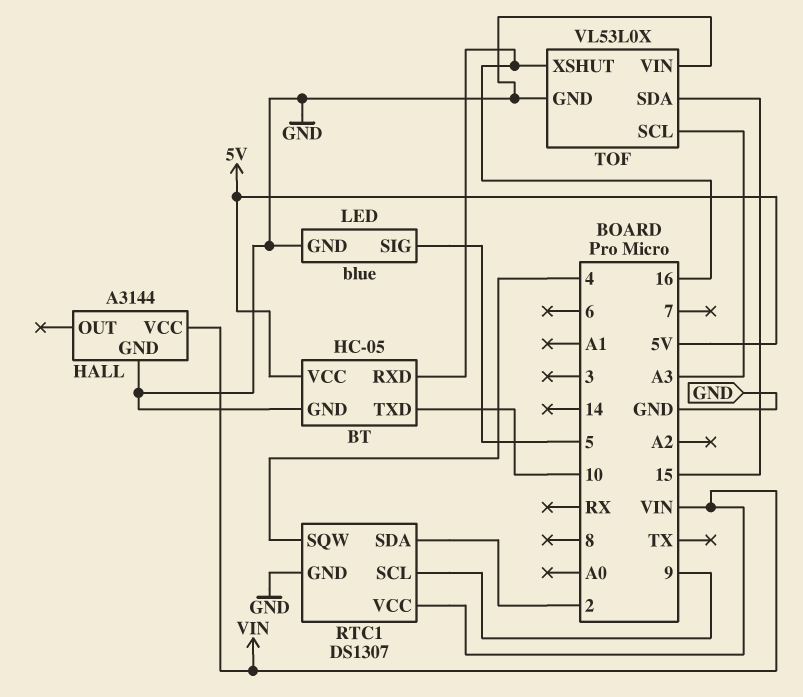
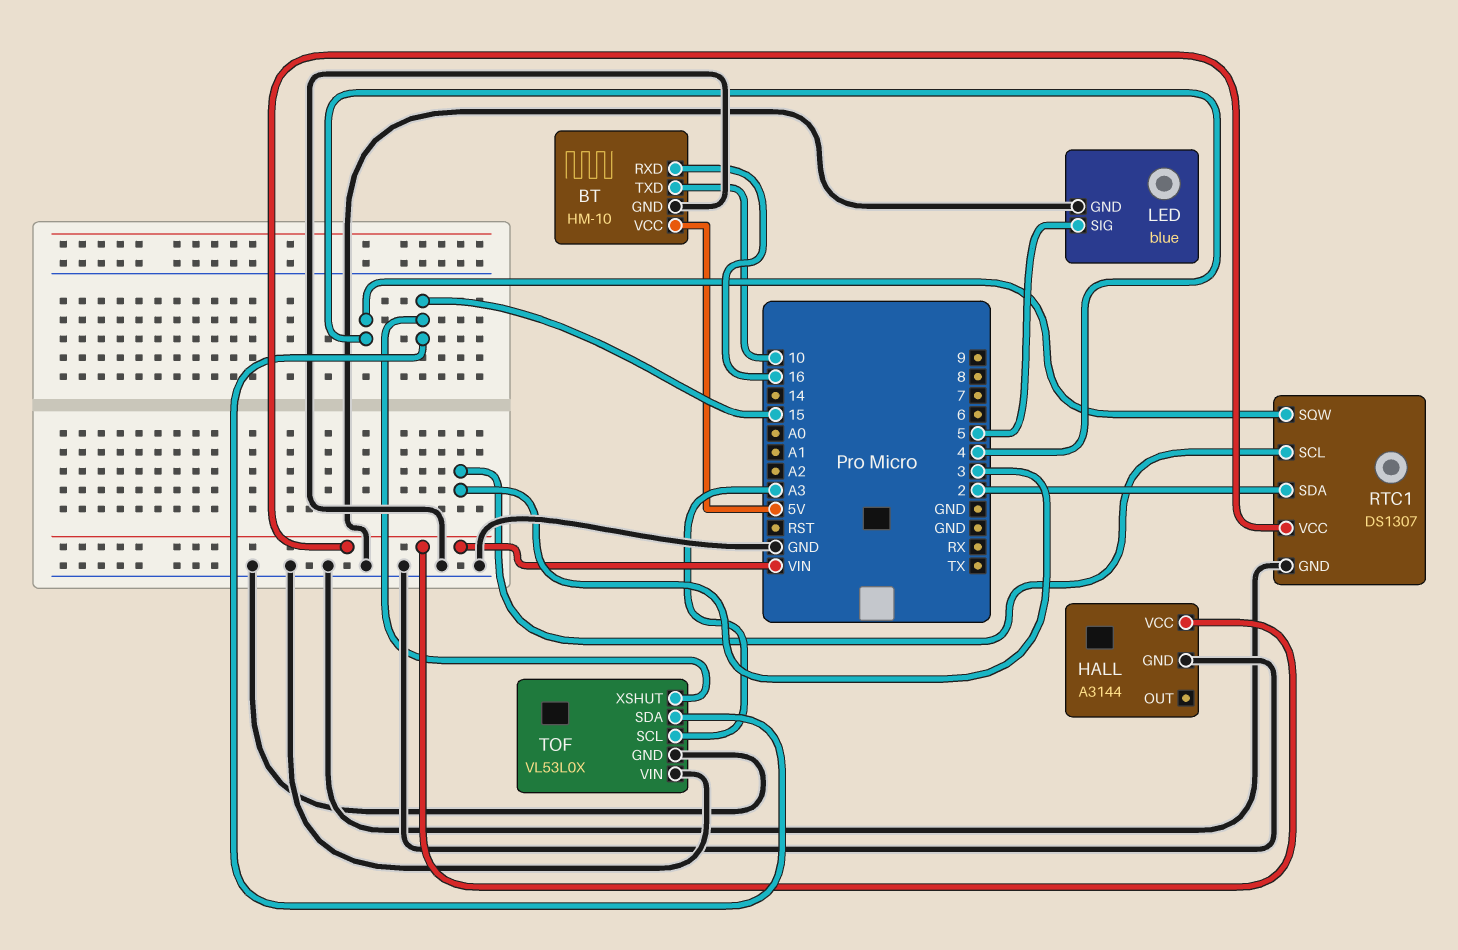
BT: HC-05 -> HM-10
RTC1 pin SCL: 9 -> 3
TOF pin XSHUT: 16 -> 15

